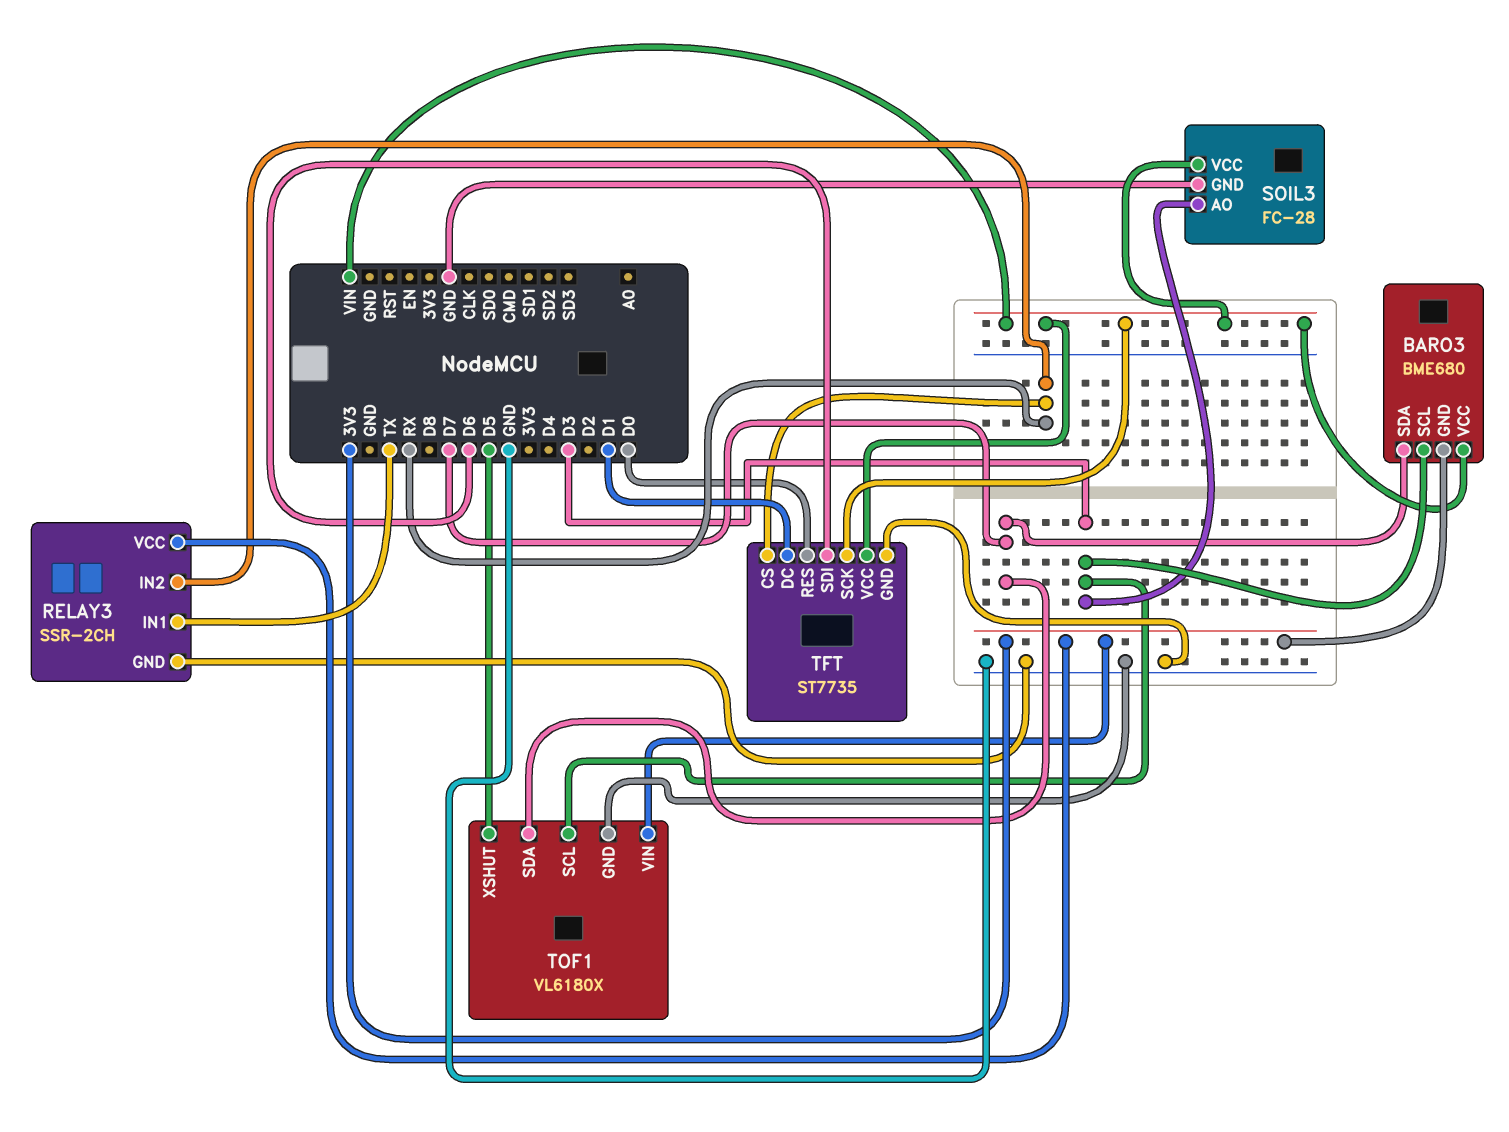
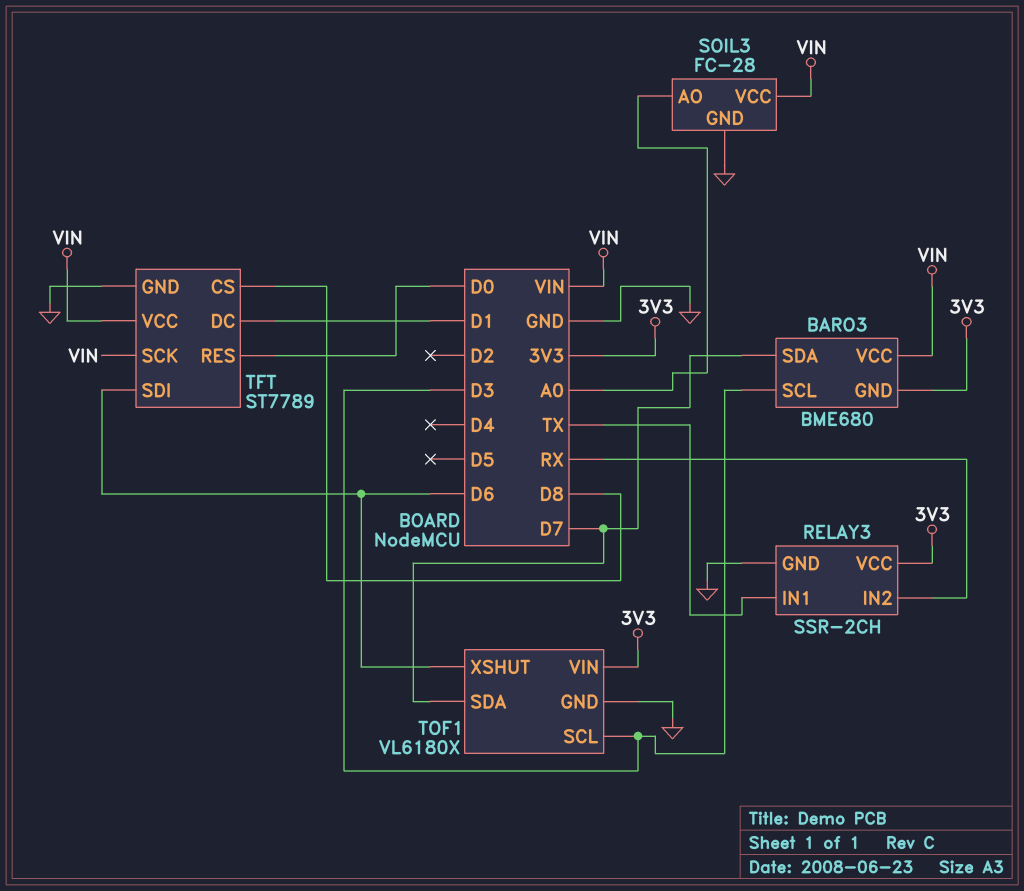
SOIL3 pin AO: D3 -> A0
TFT: ST7735 -> ST7789
TFT pin CS: RX -> D8
TOF1 pin XSHUT: D5 -> D6

